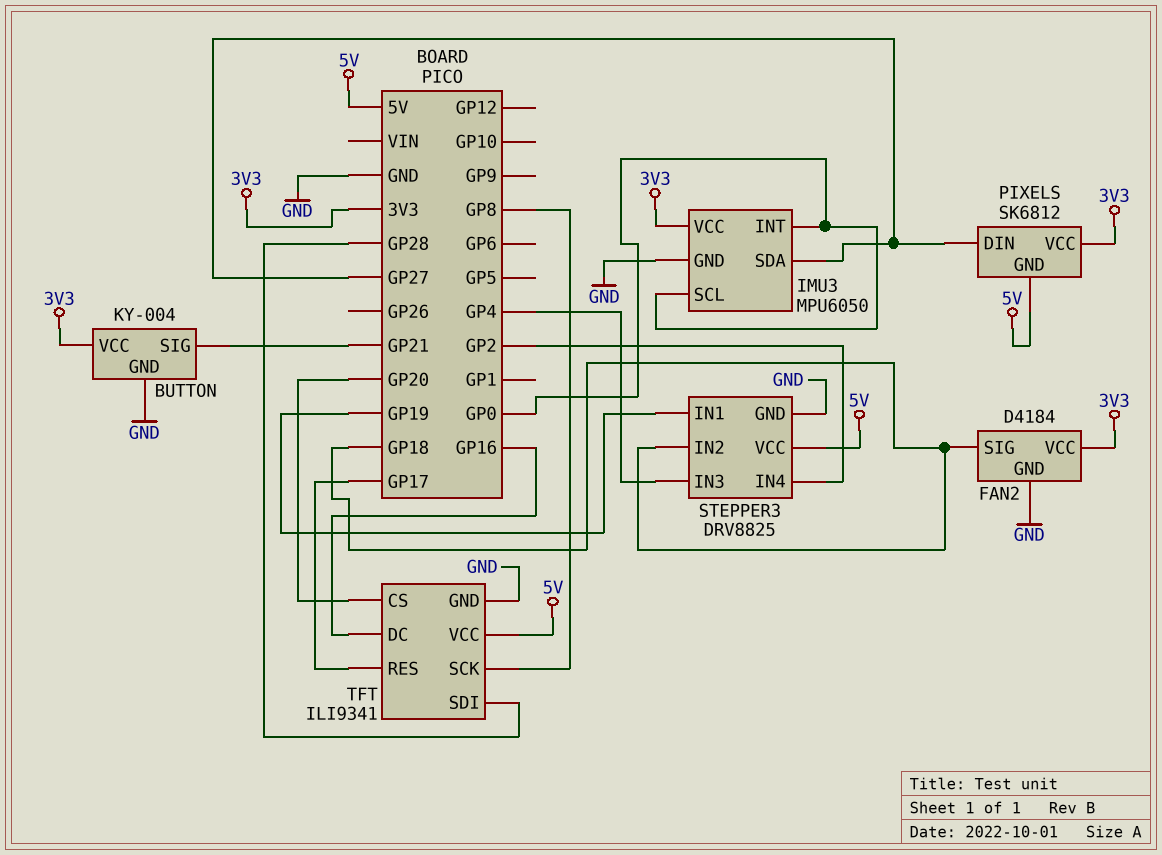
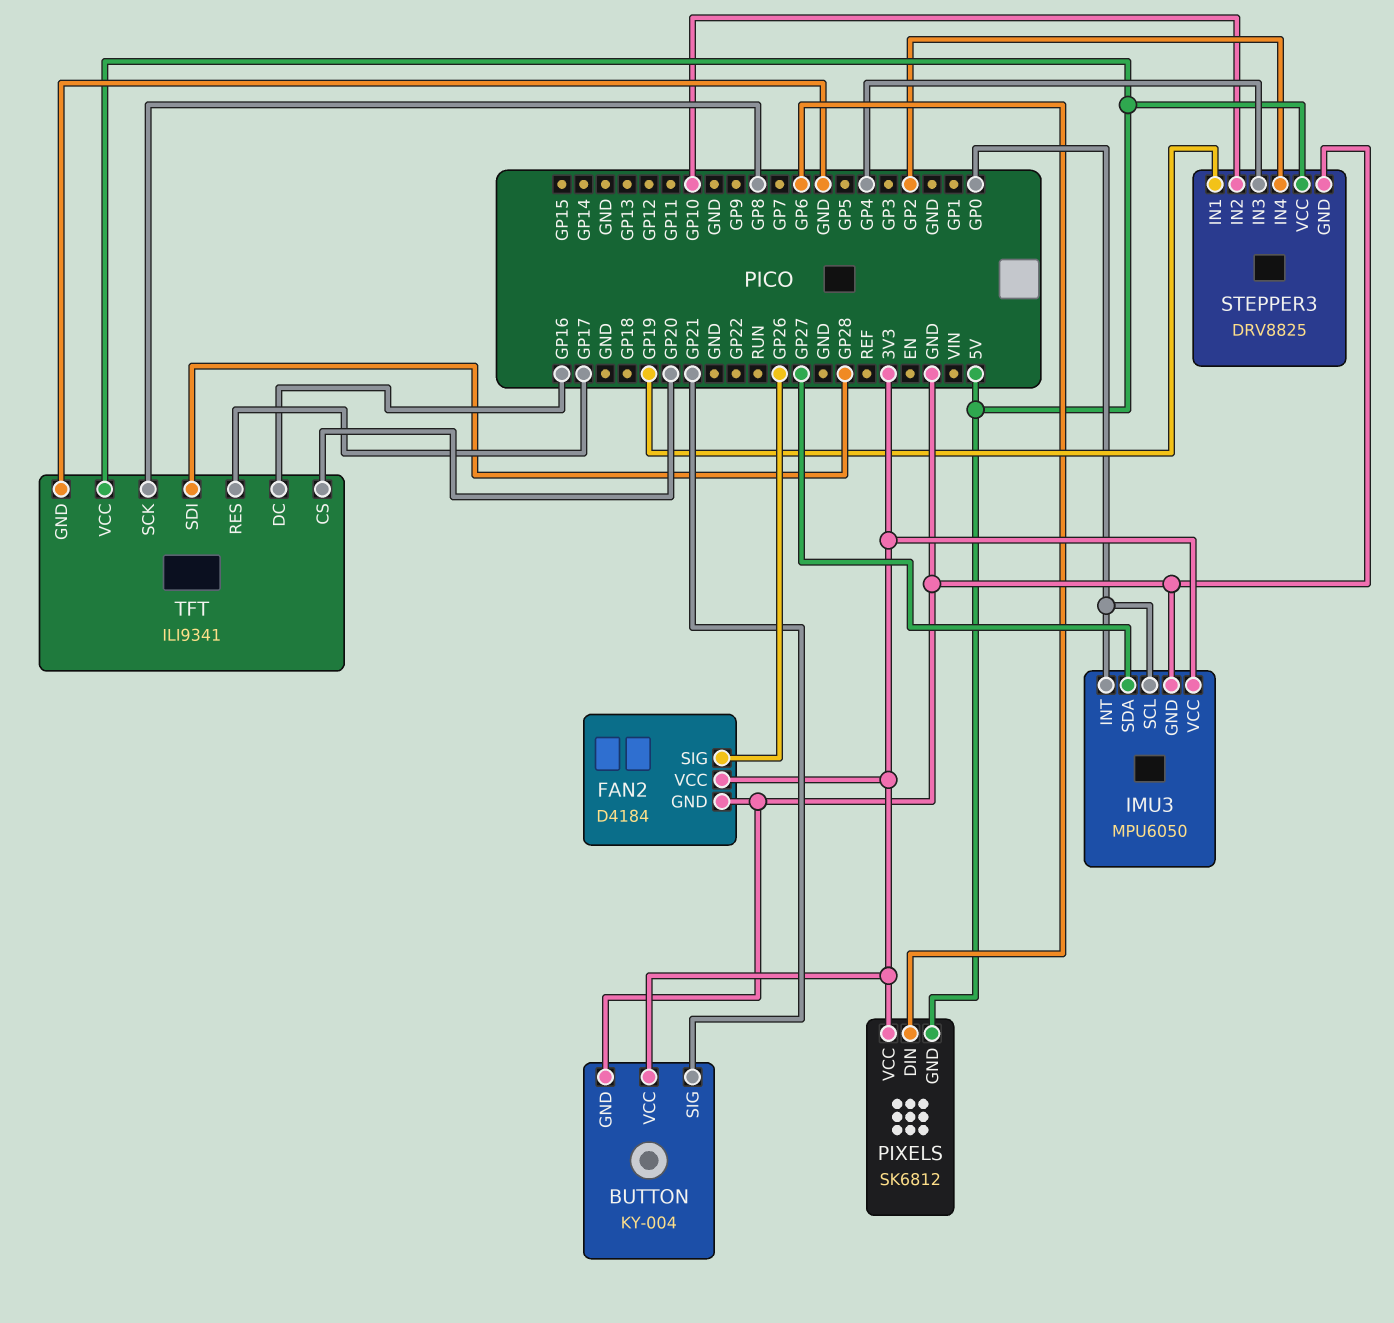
FAN2 pin SIG: GP18 -> GP26
PIXELS pin DIN: GP27 -> GP6
STEPPER3 pin IN2: GP18 -> GP10

